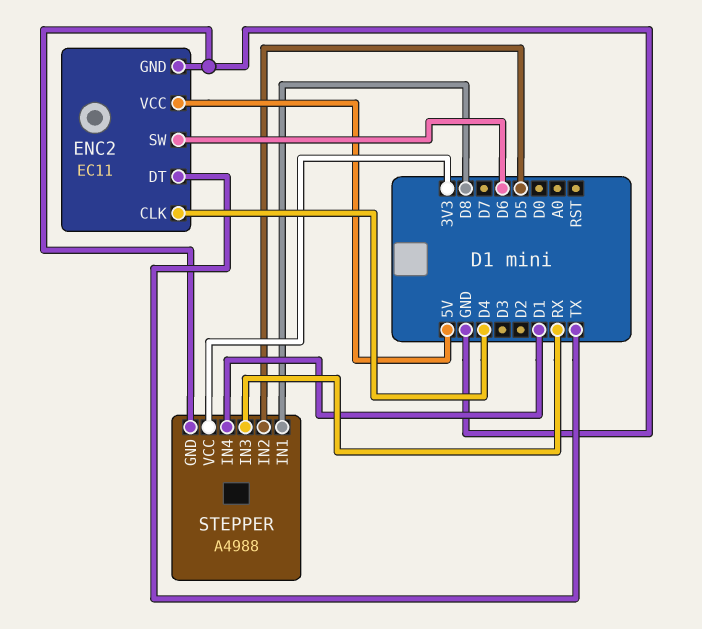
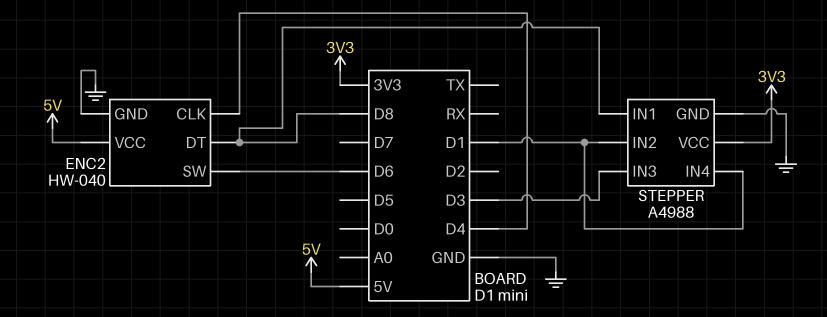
ENC2: EC11 -> HW-040
ENC2 pin DT: TX -> D8
STEPPER pin IN2: D5 -> D1
STEPPER pin IN3: RX -> D3

